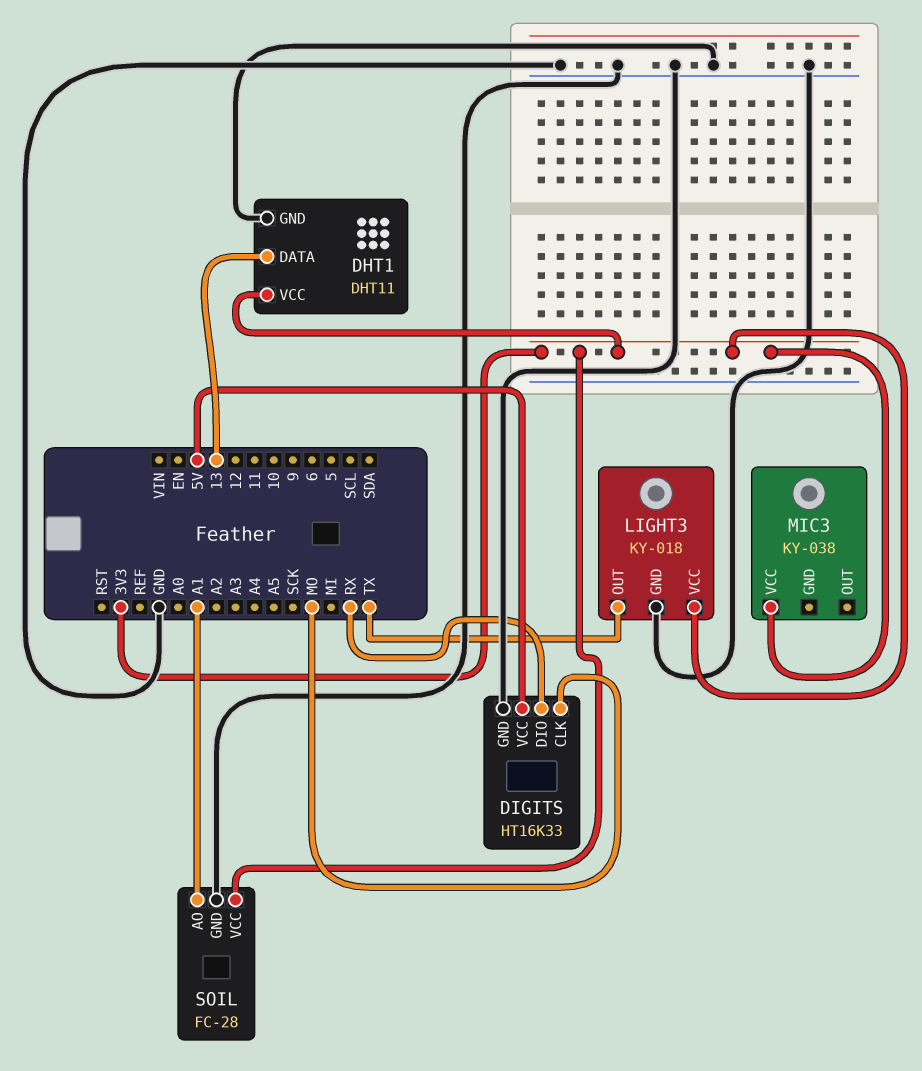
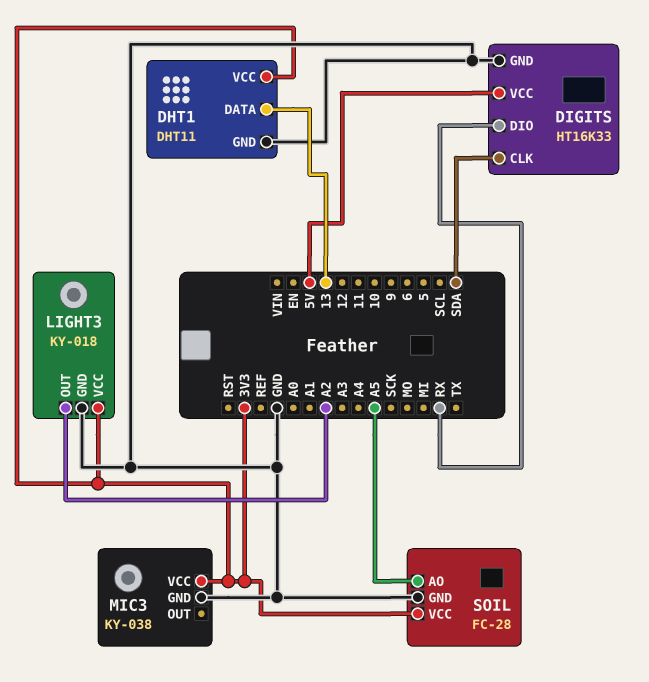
DIGITS pin CLK: MO -> SDA
LIGHT3 pin OUT: TX -> A2
MIC3 pin GND: none -> GND
SOIL pin AO: A1 -> A5

